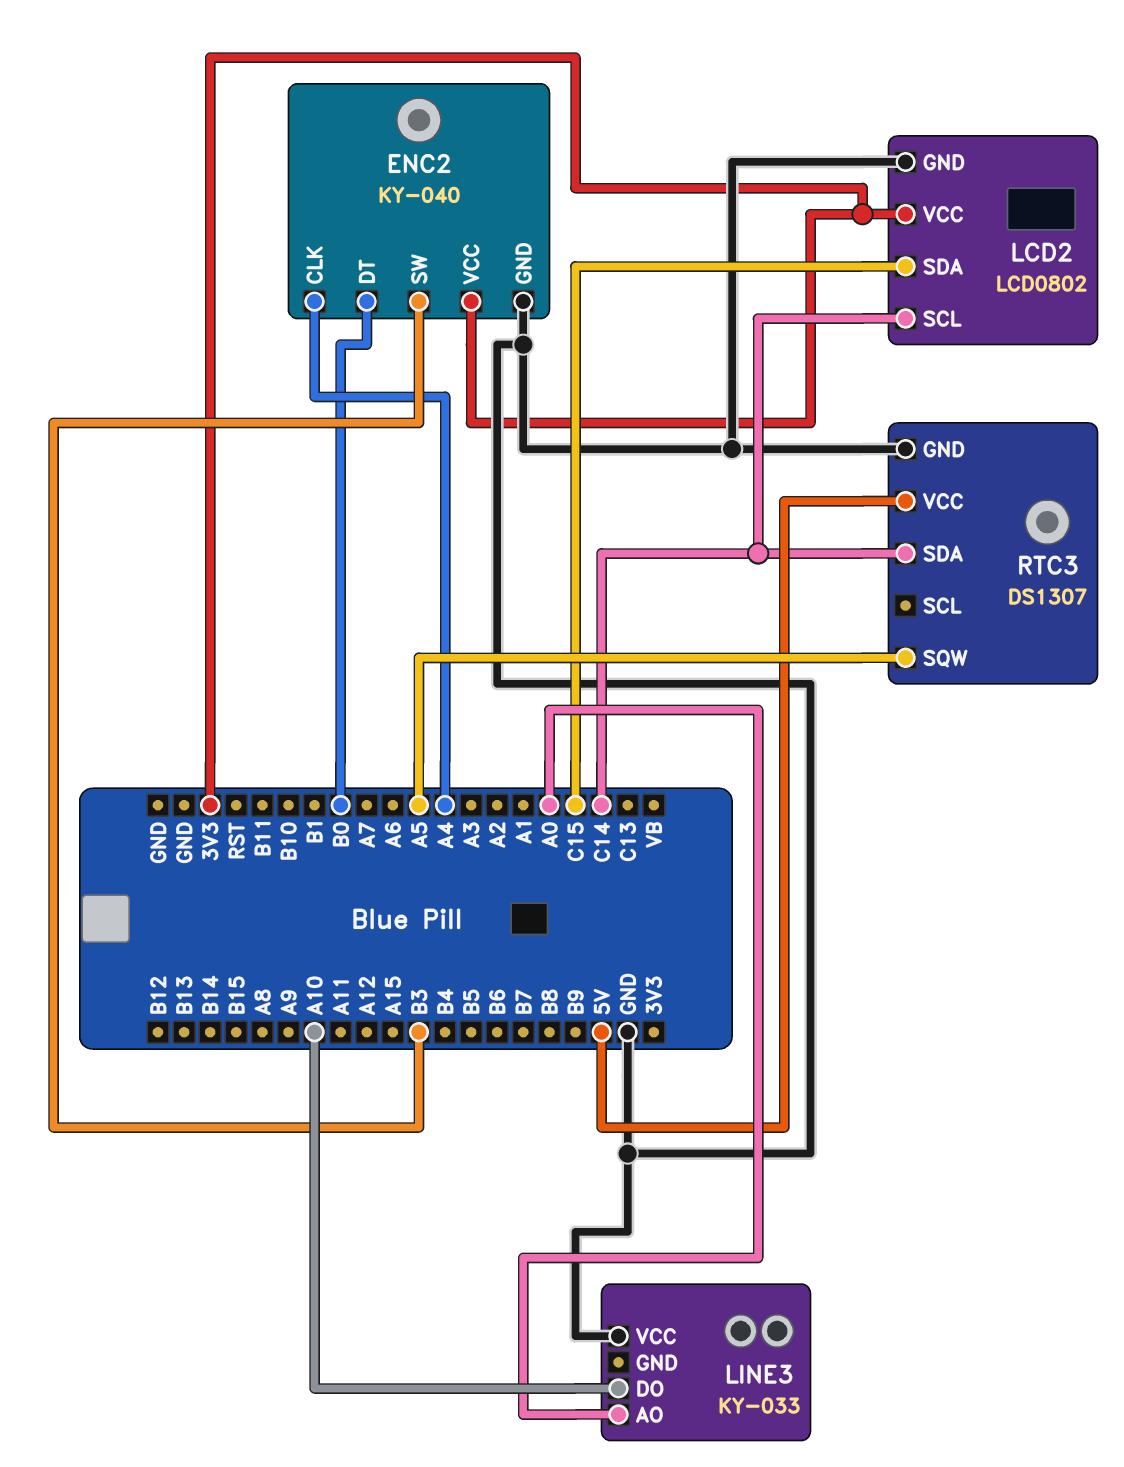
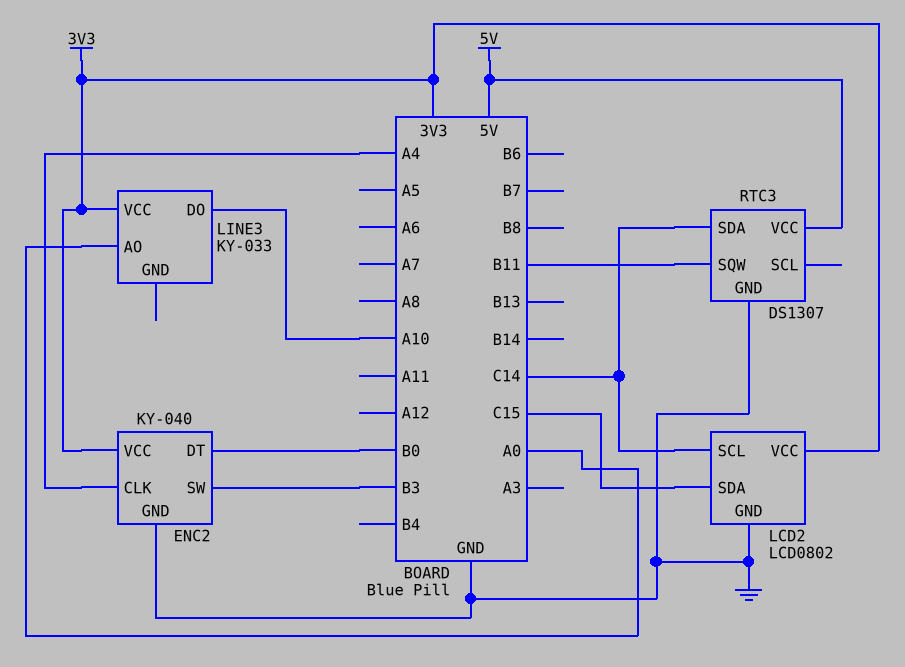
LINE3 pin VCC: GND -> 3V3
RTC3 pin SQW: A5 -> B11

